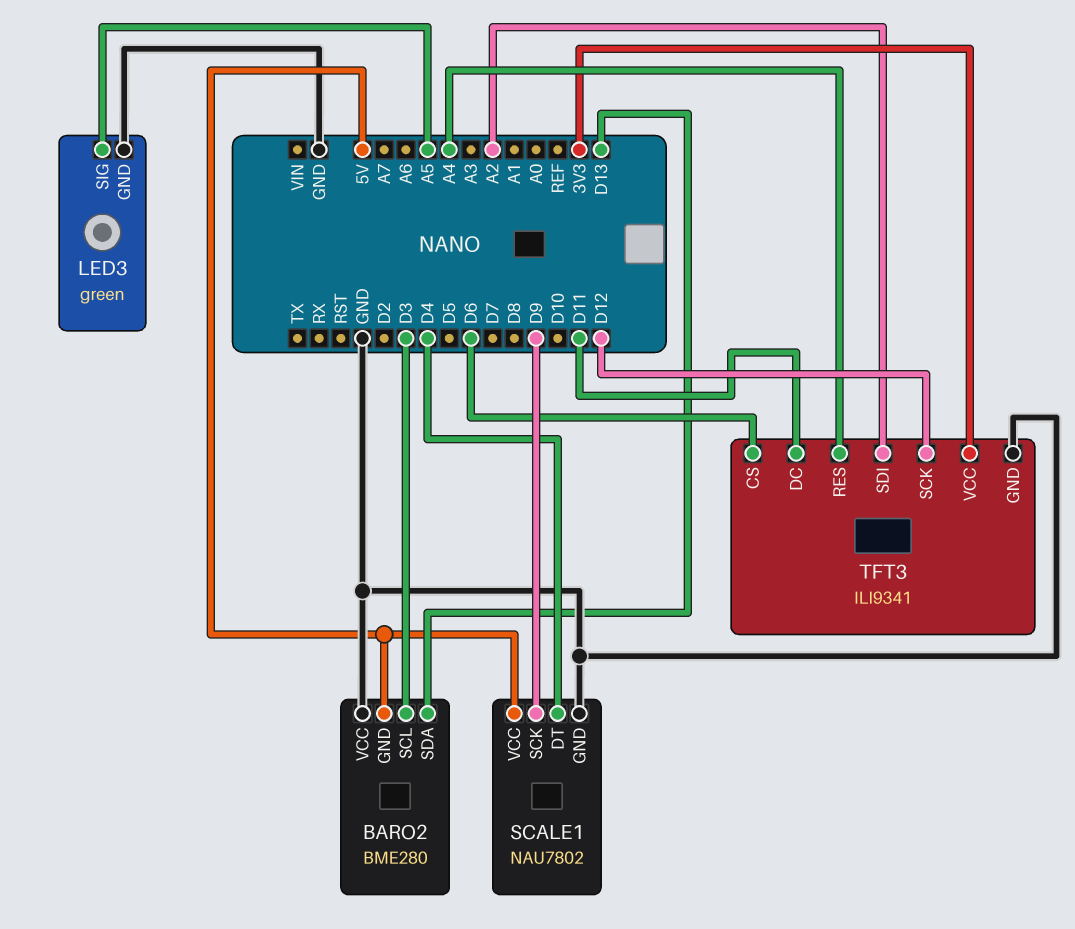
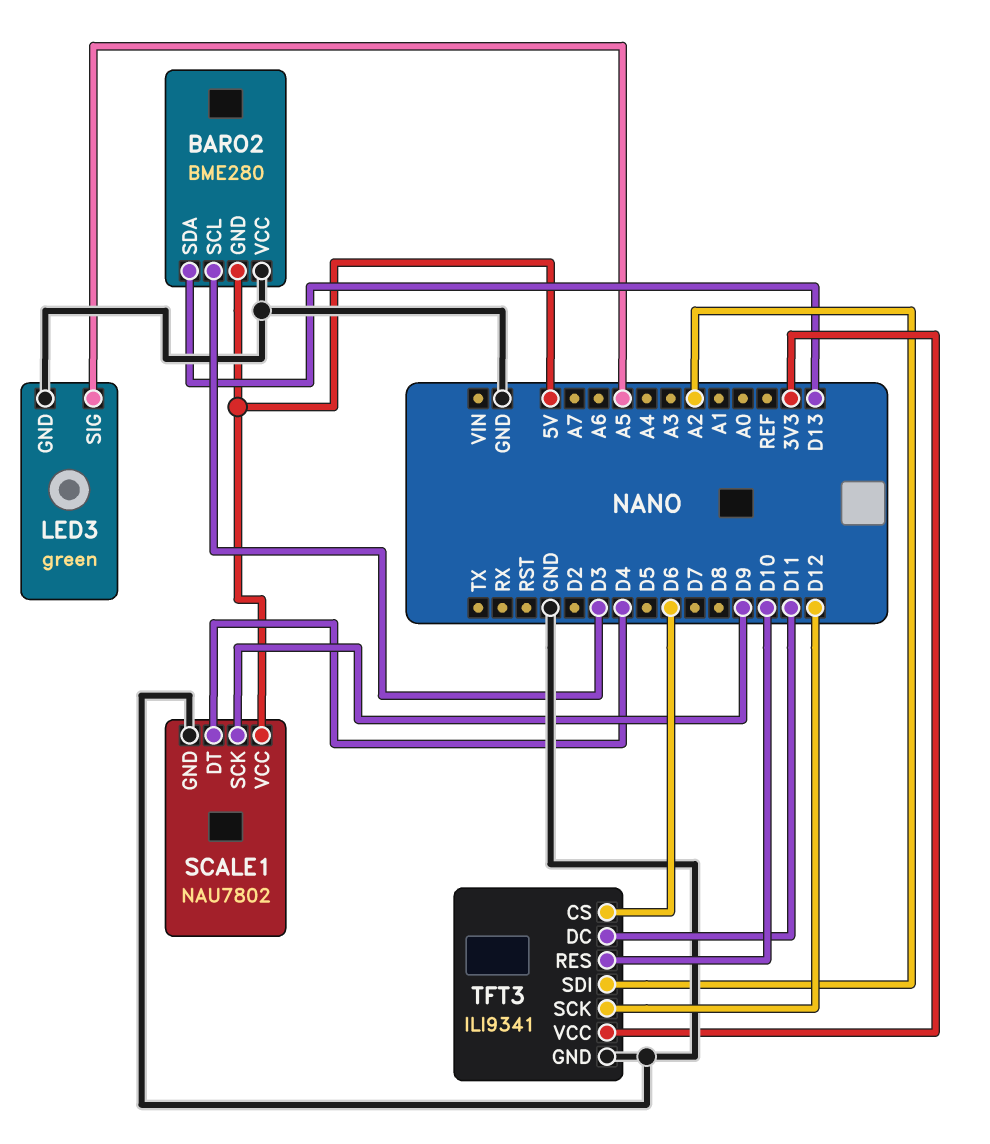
TFT3 pin RES: A4 -> D10

